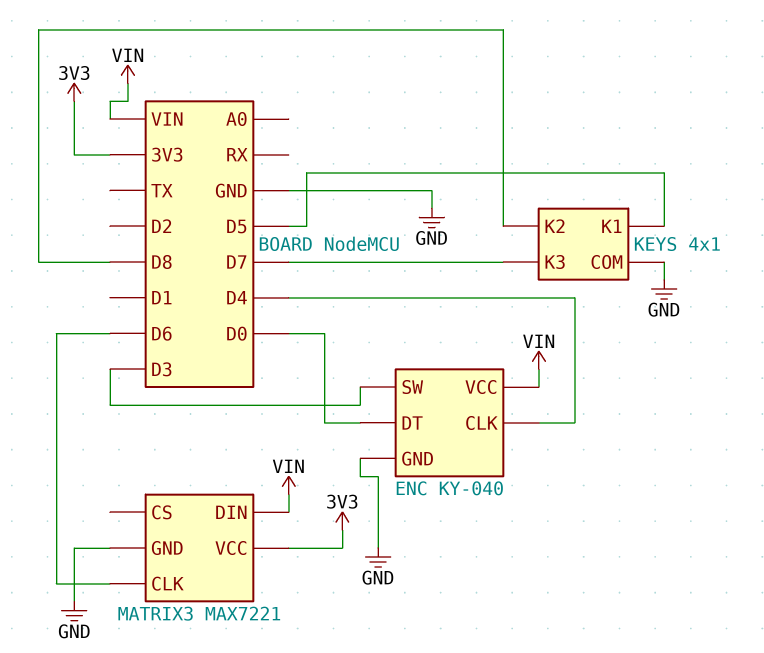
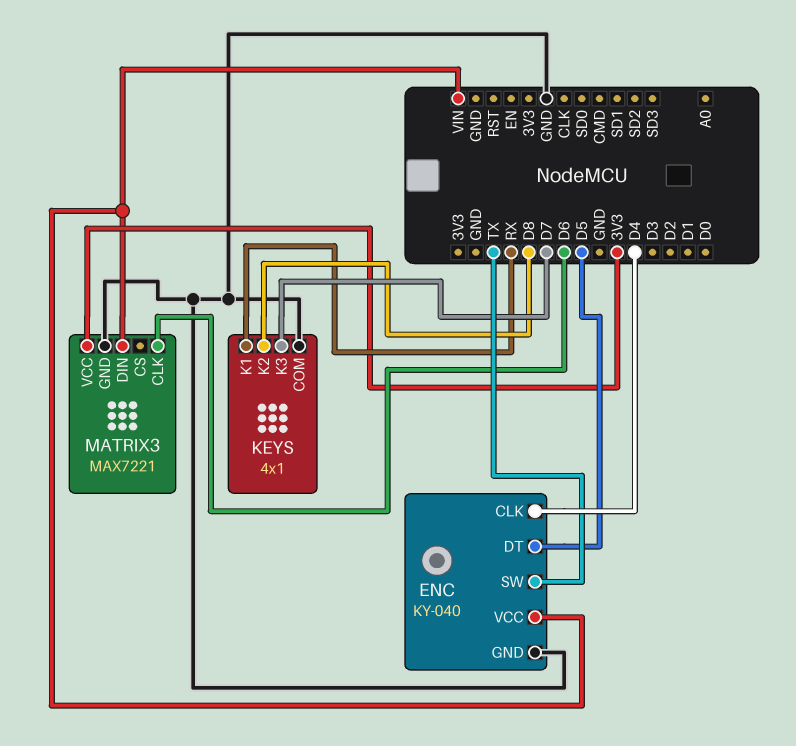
ENC pin DT: D0 -> D5
ENC pin SW: D3 -> TX
KEYS pin K1: D5 -> RX

